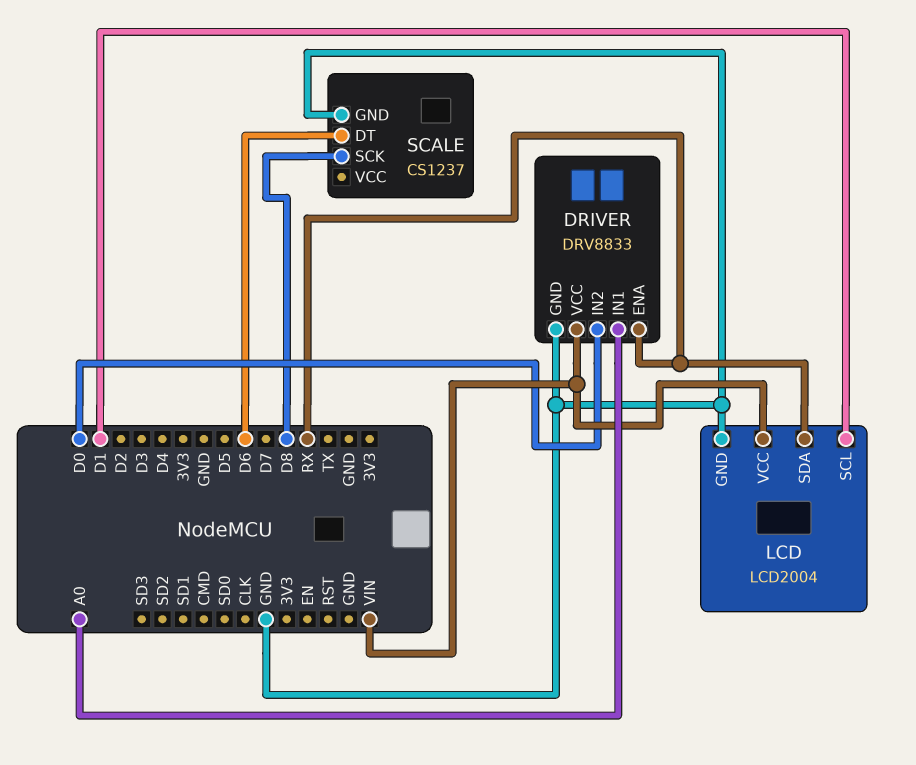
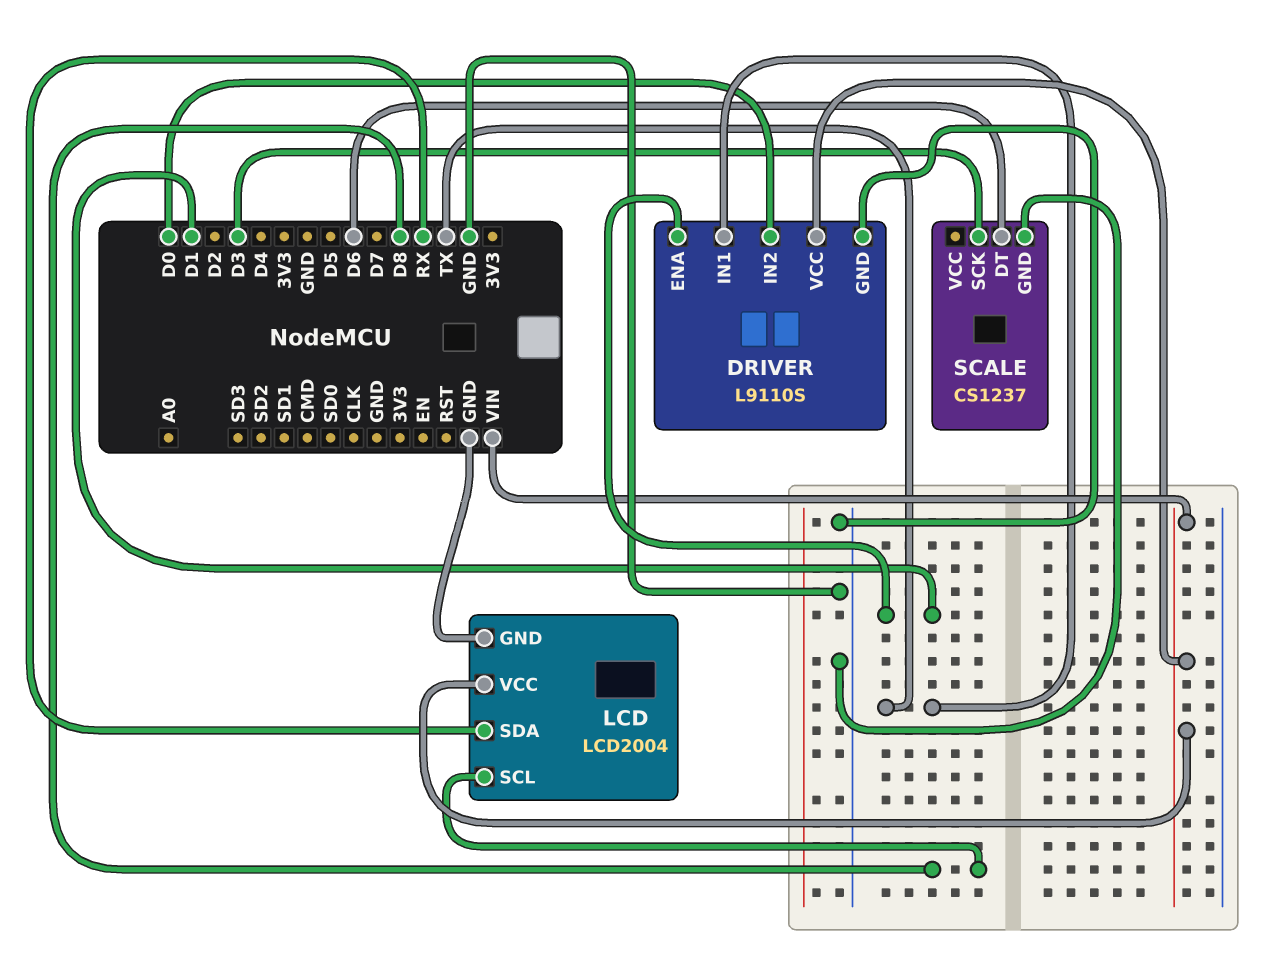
DRIVER: DRV8833 -> L9110S
DRIVER pin ENA: RX -> D1
DRIVER pin IN1: A0 -> TX
LCD pin SCL: D1 -> D8
SCALE pin SCK: D8 -> D3

